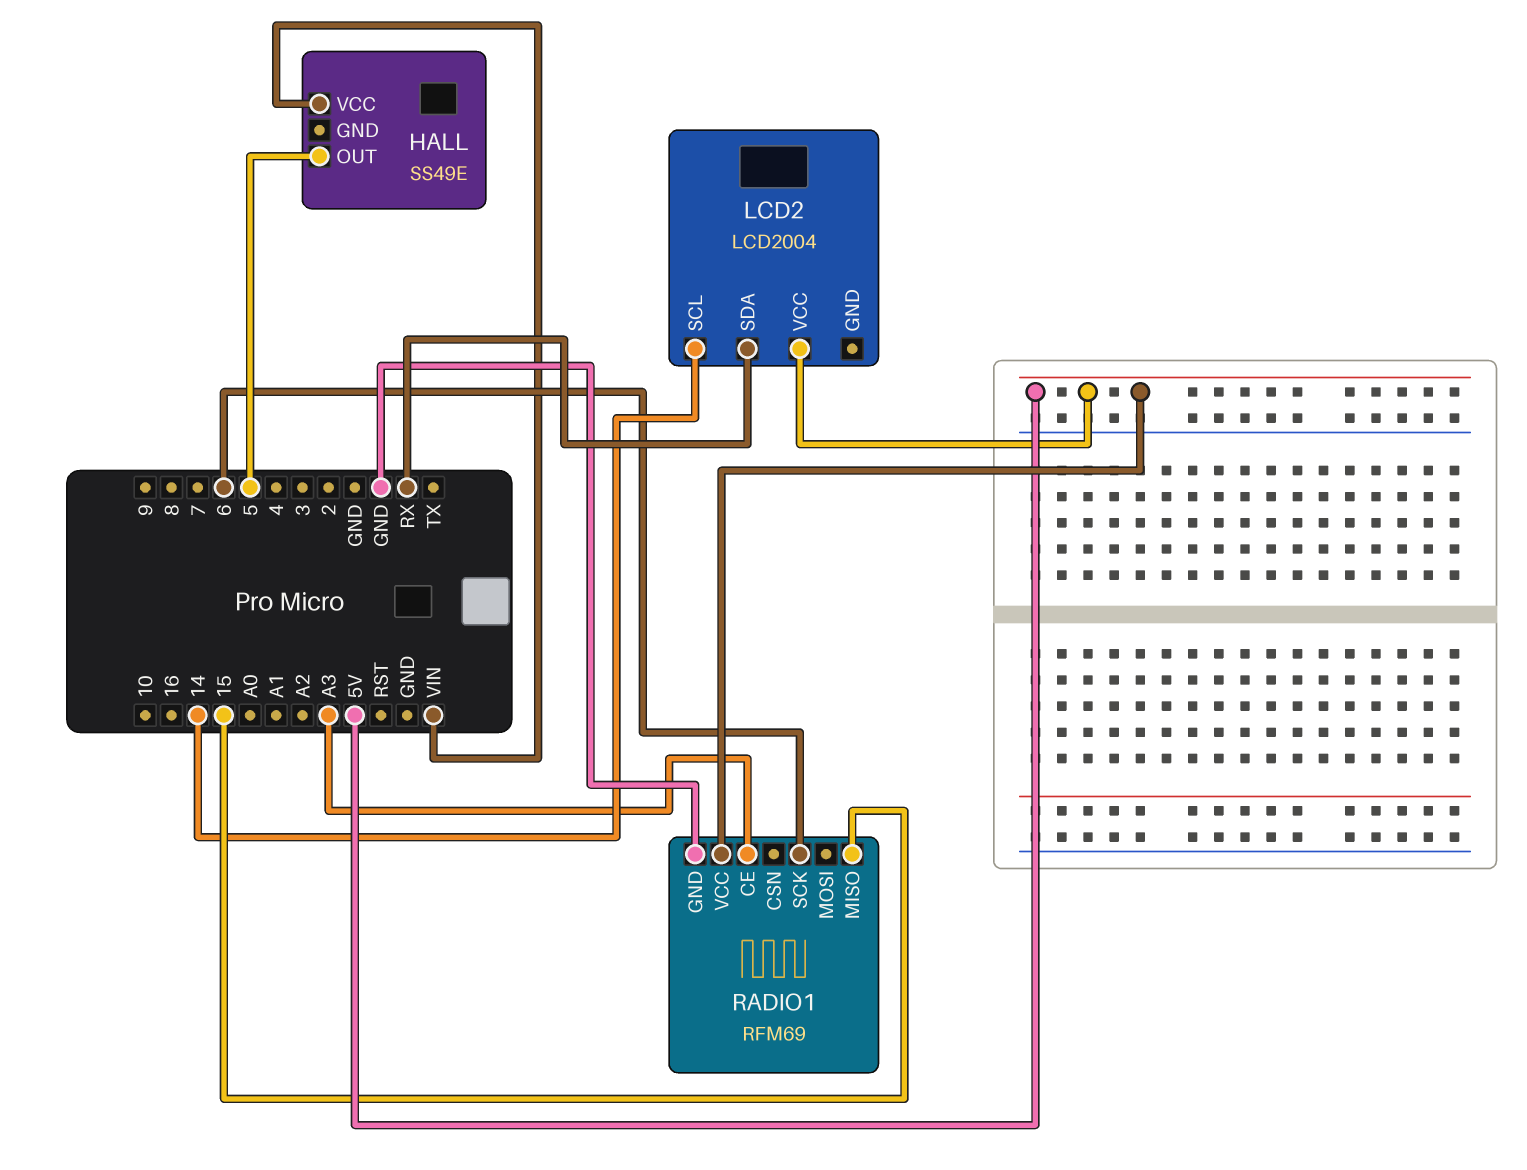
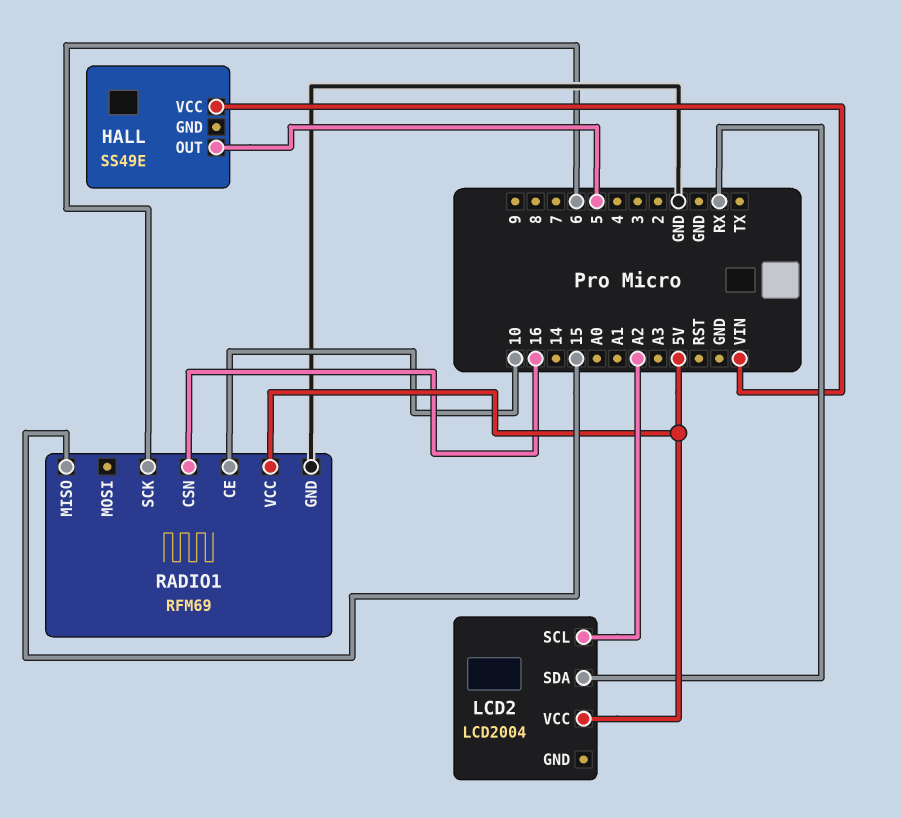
LCD2 pin SCL: 14 -> A2
RADIO1 pin CE: A3 -> 10
RADIO1 pin CSN: none -> 16

